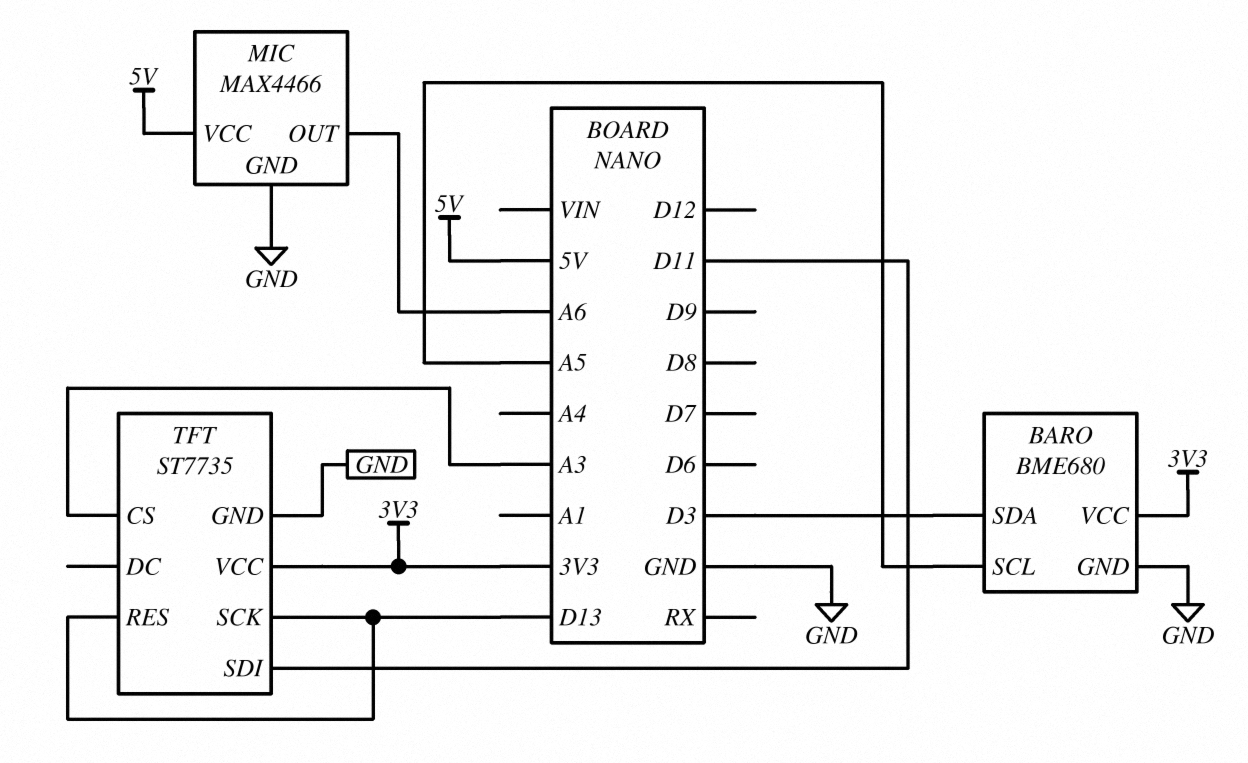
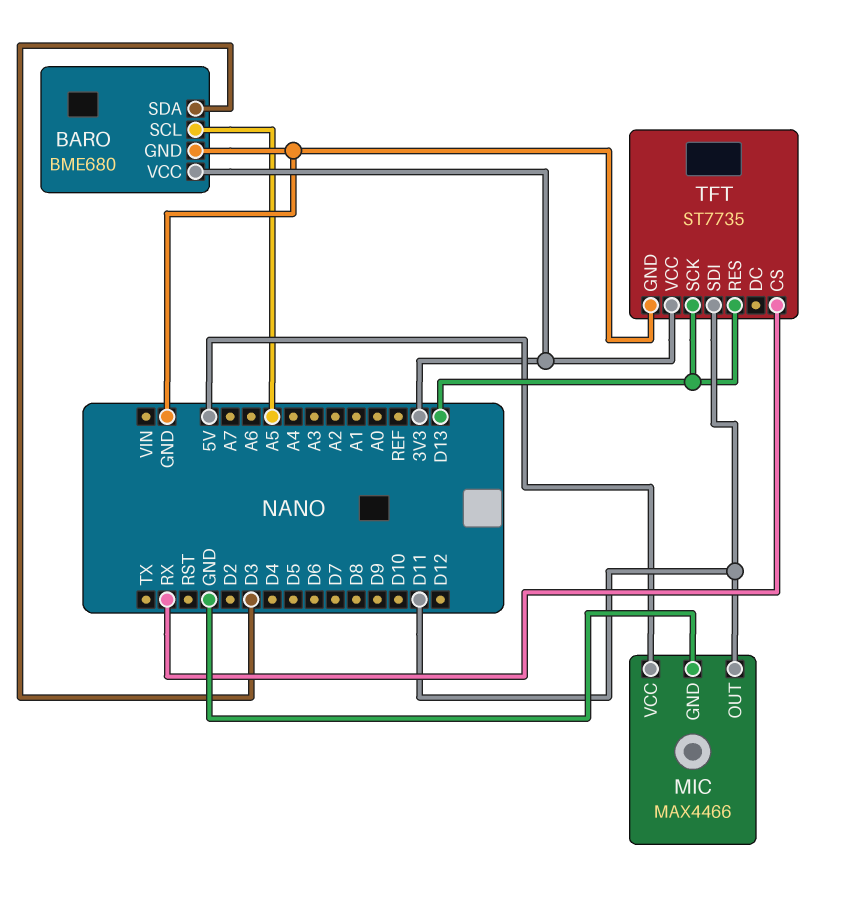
MIC pin OUT: A6 -> D11
TFT pin CS: A3 -> RX

